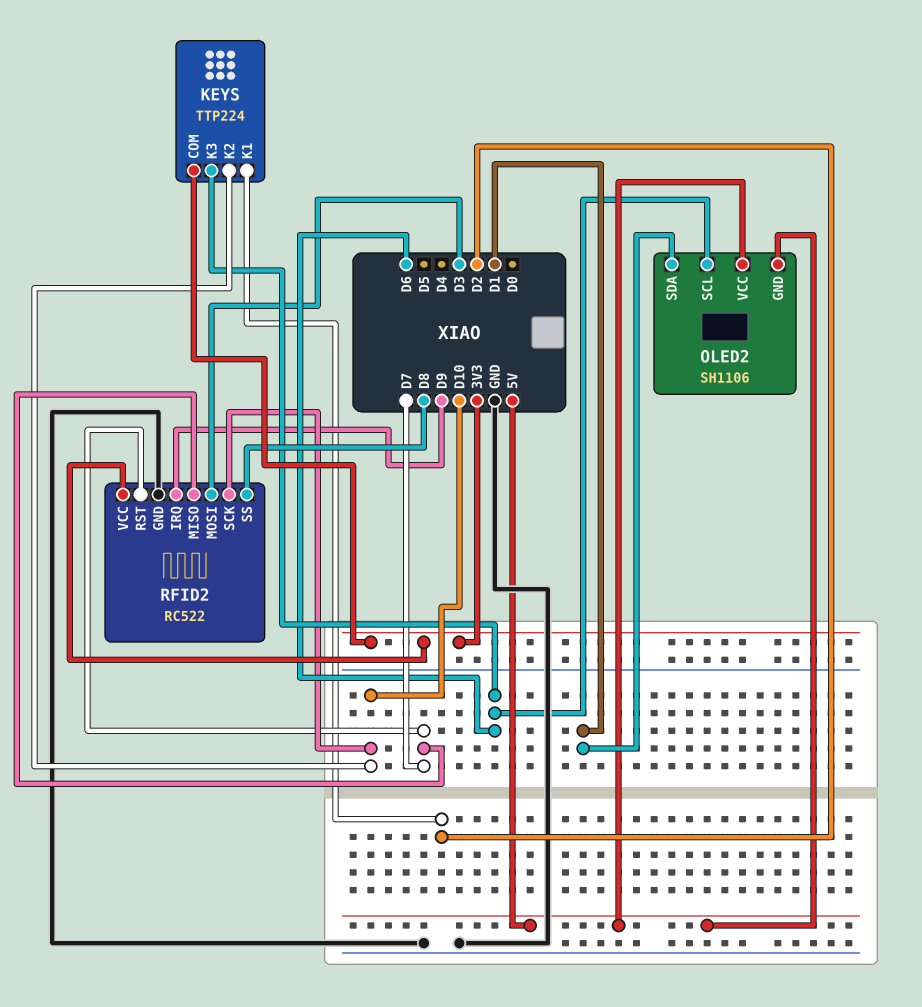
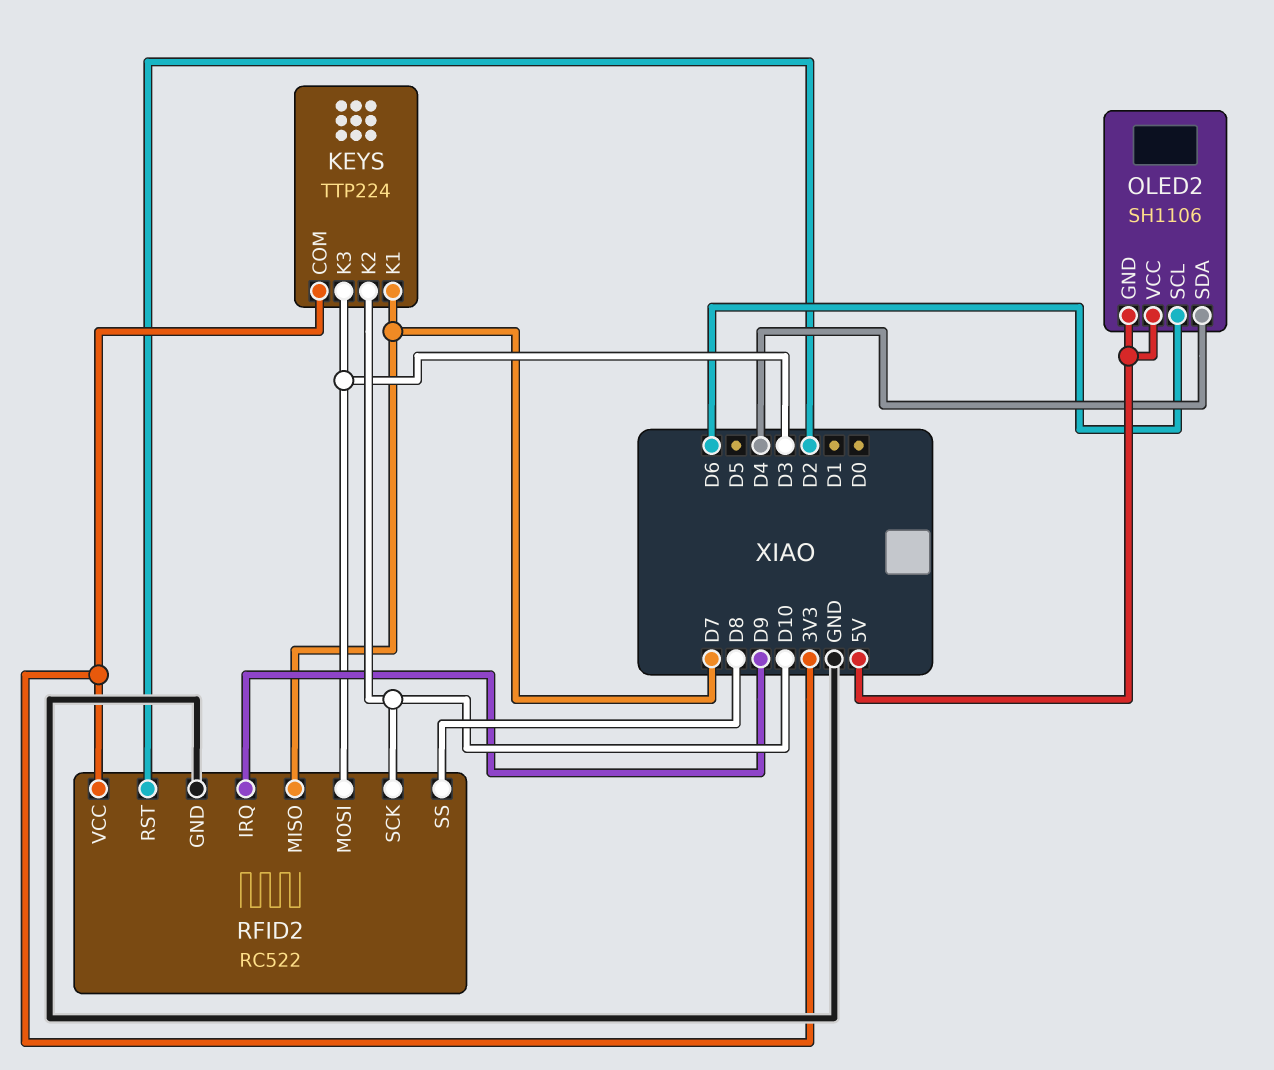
KEYS pin K1: D2 -> D7
KEYS pin K3: D6 -> D3
OLED2 pin SDA: D1 -> D4
RFID2 pin RST: D7 -> D2

